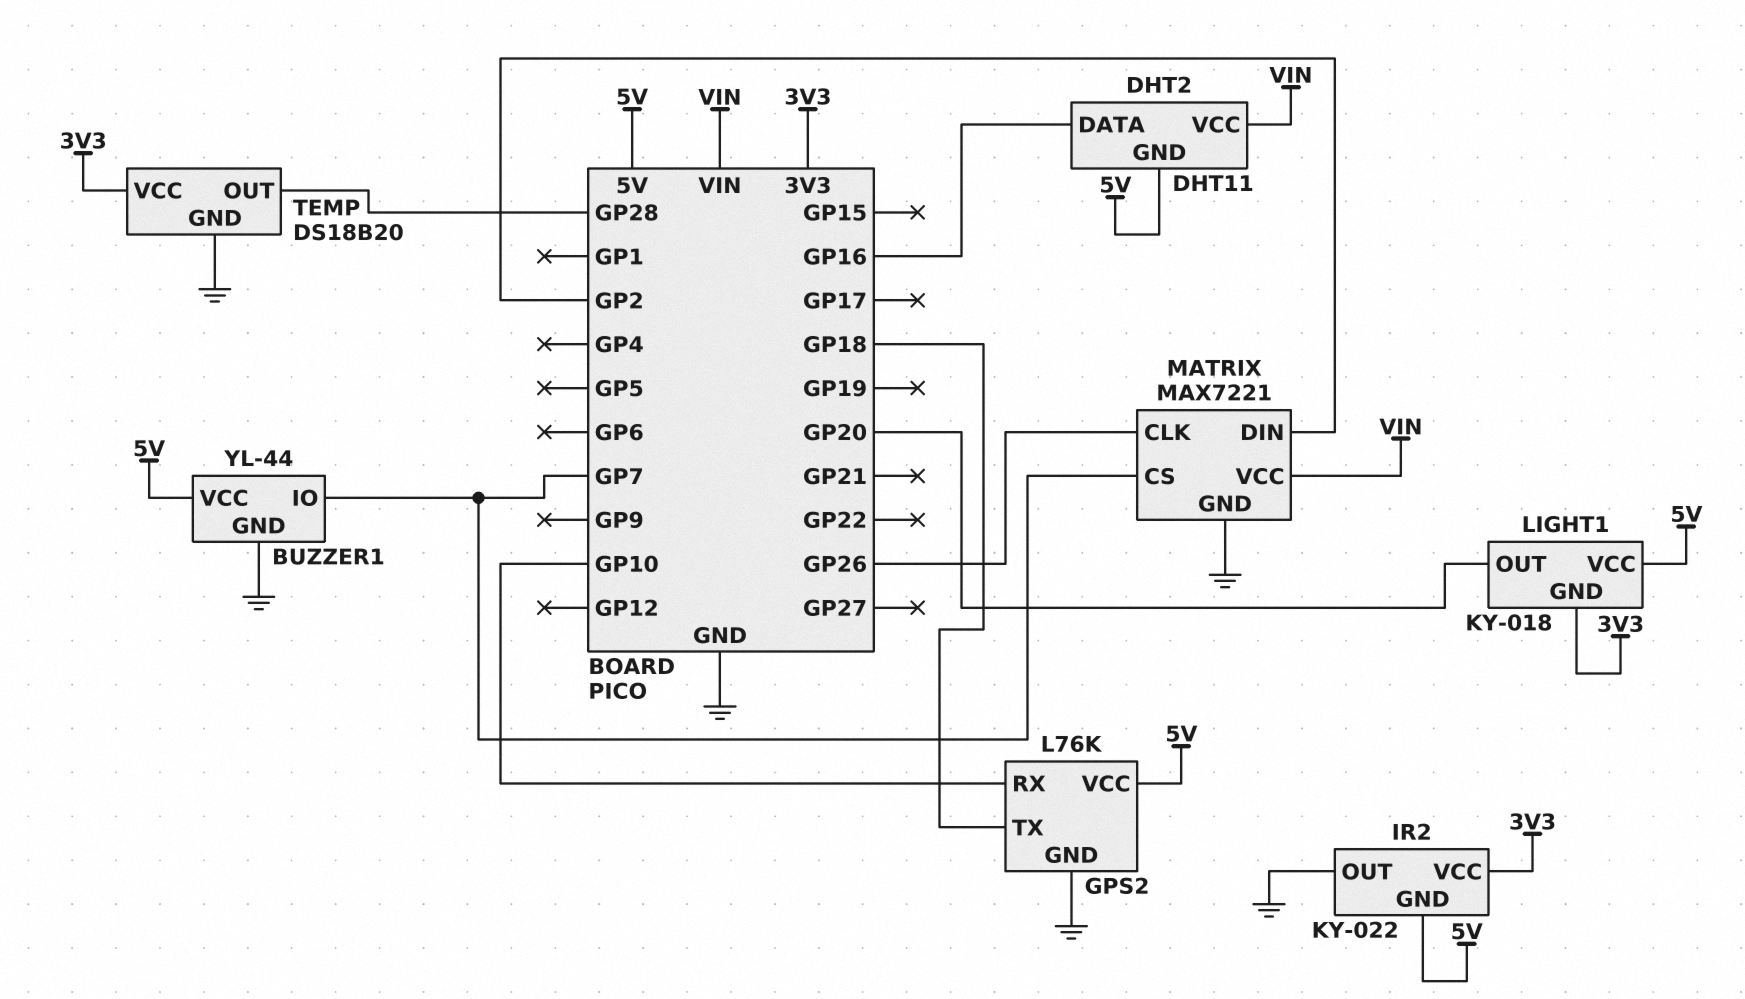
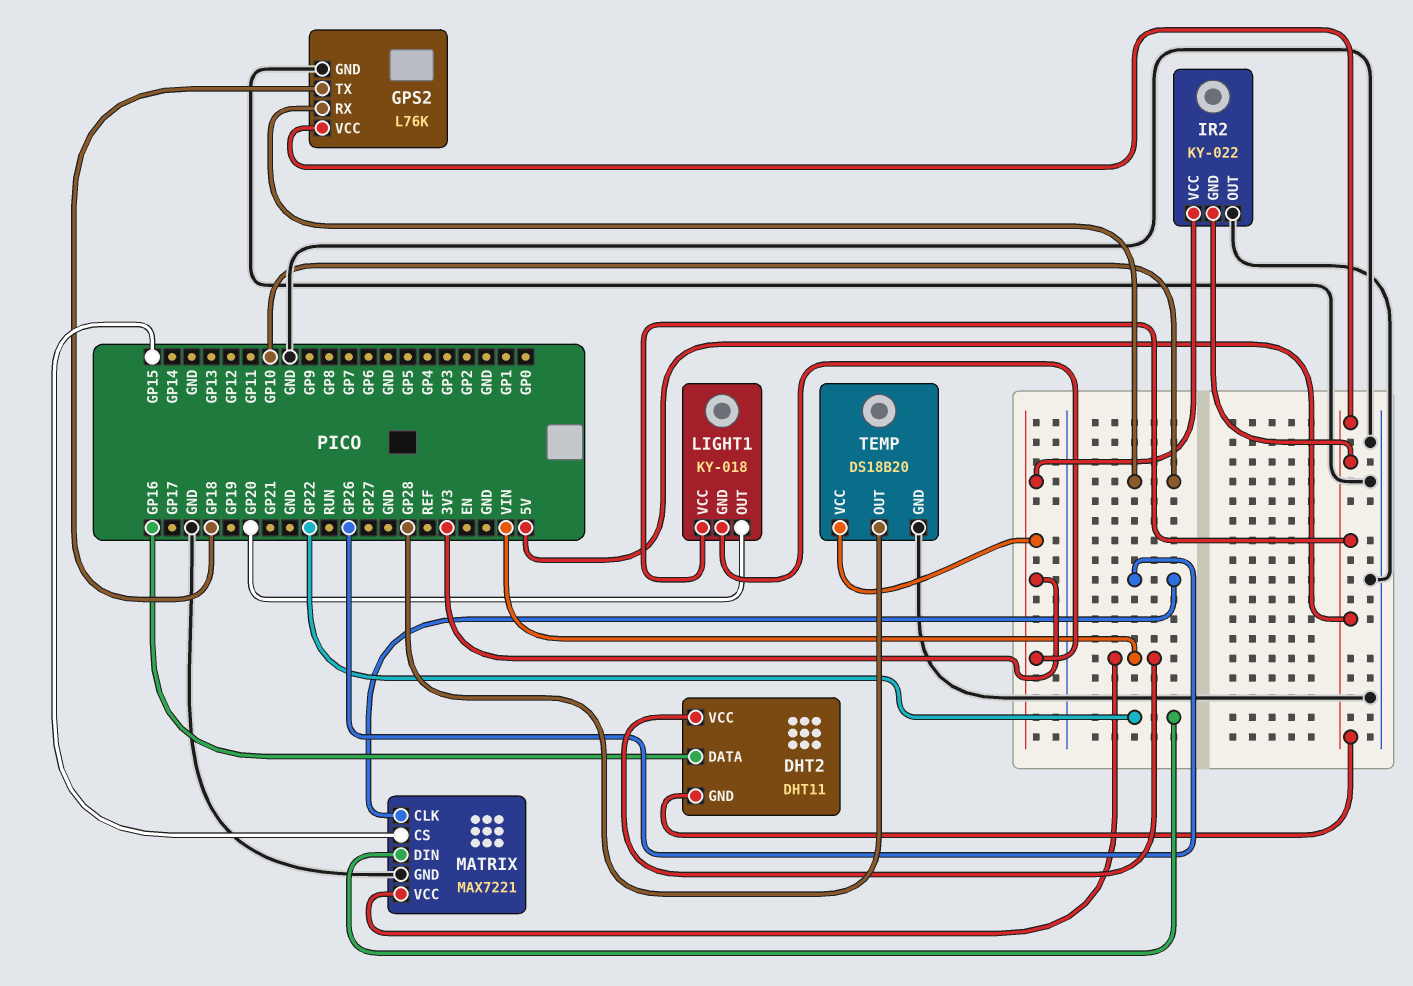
BUZZER1: YL-44 -> none
BUZZER1 pin GND: GND -> none
BUZZER1 pin IO: GP7 -> none
BUZZER1 pin VCC: 5V -> none
MATRIX pin CS: GP7 -> GP15
MATRIX pin DIN: GP2 -> GP22

